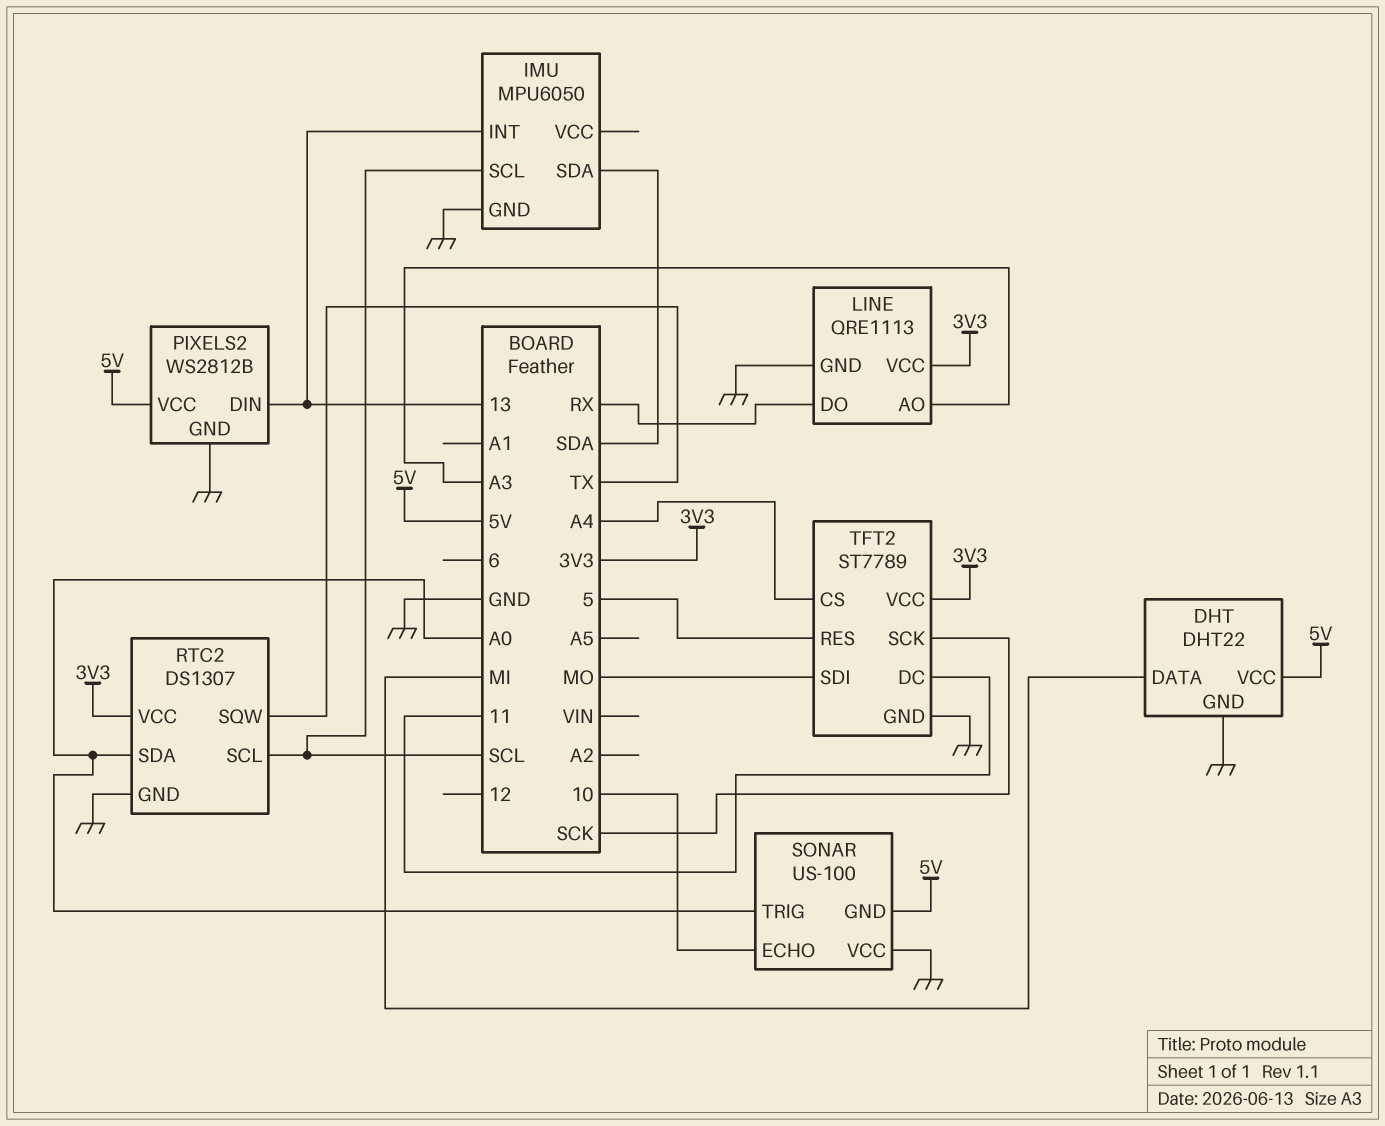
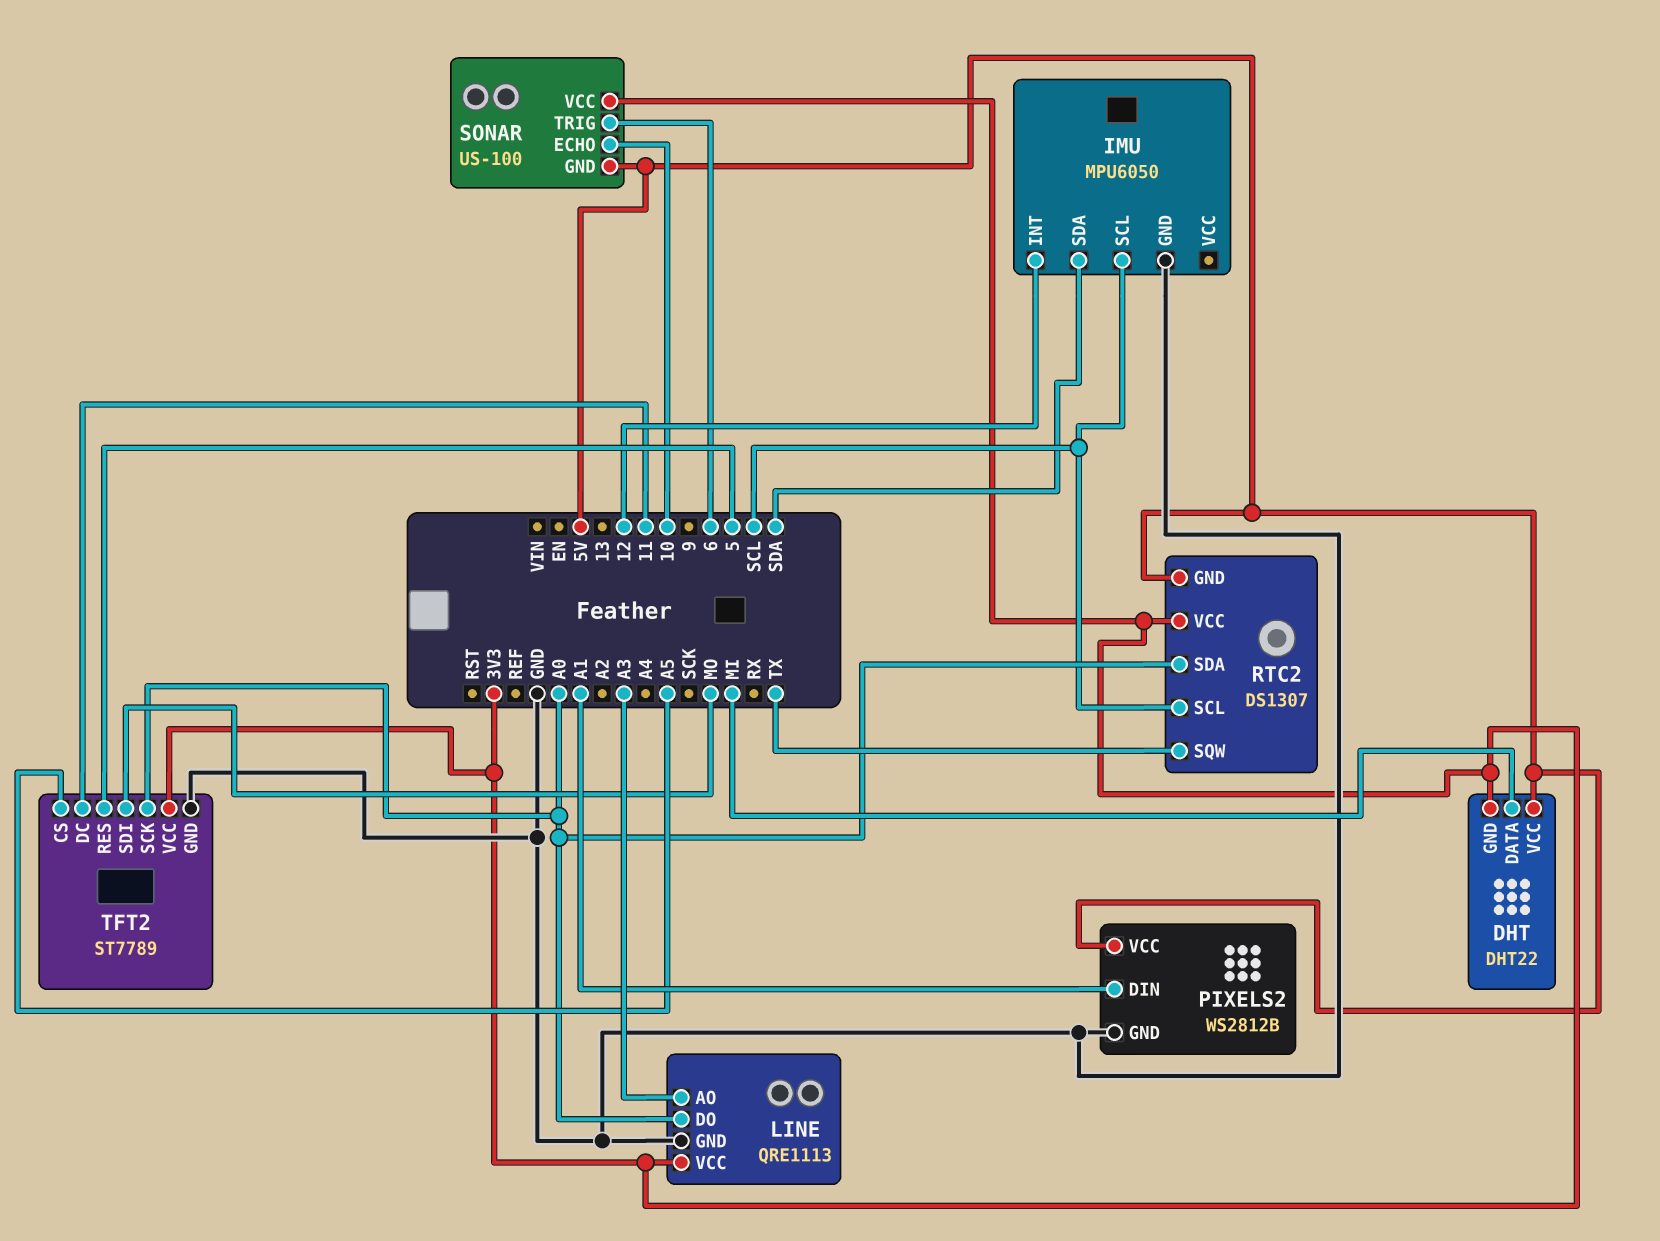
DHT pin GND: GND -> 3V3
IMU pin INT: 13 -> 12
LINE pin DO: RX -> A0
PIXELS2 pin DIN: 13 -> A1
RTC2 pin GND: GND -> 5V
SONAR pin TRIG: A0 -> 6
SONAR pin VCC: GND -> 3V3
TFT2 pin CS: A4 -> A5
TFT2 pin SCK: SCK -> A0

